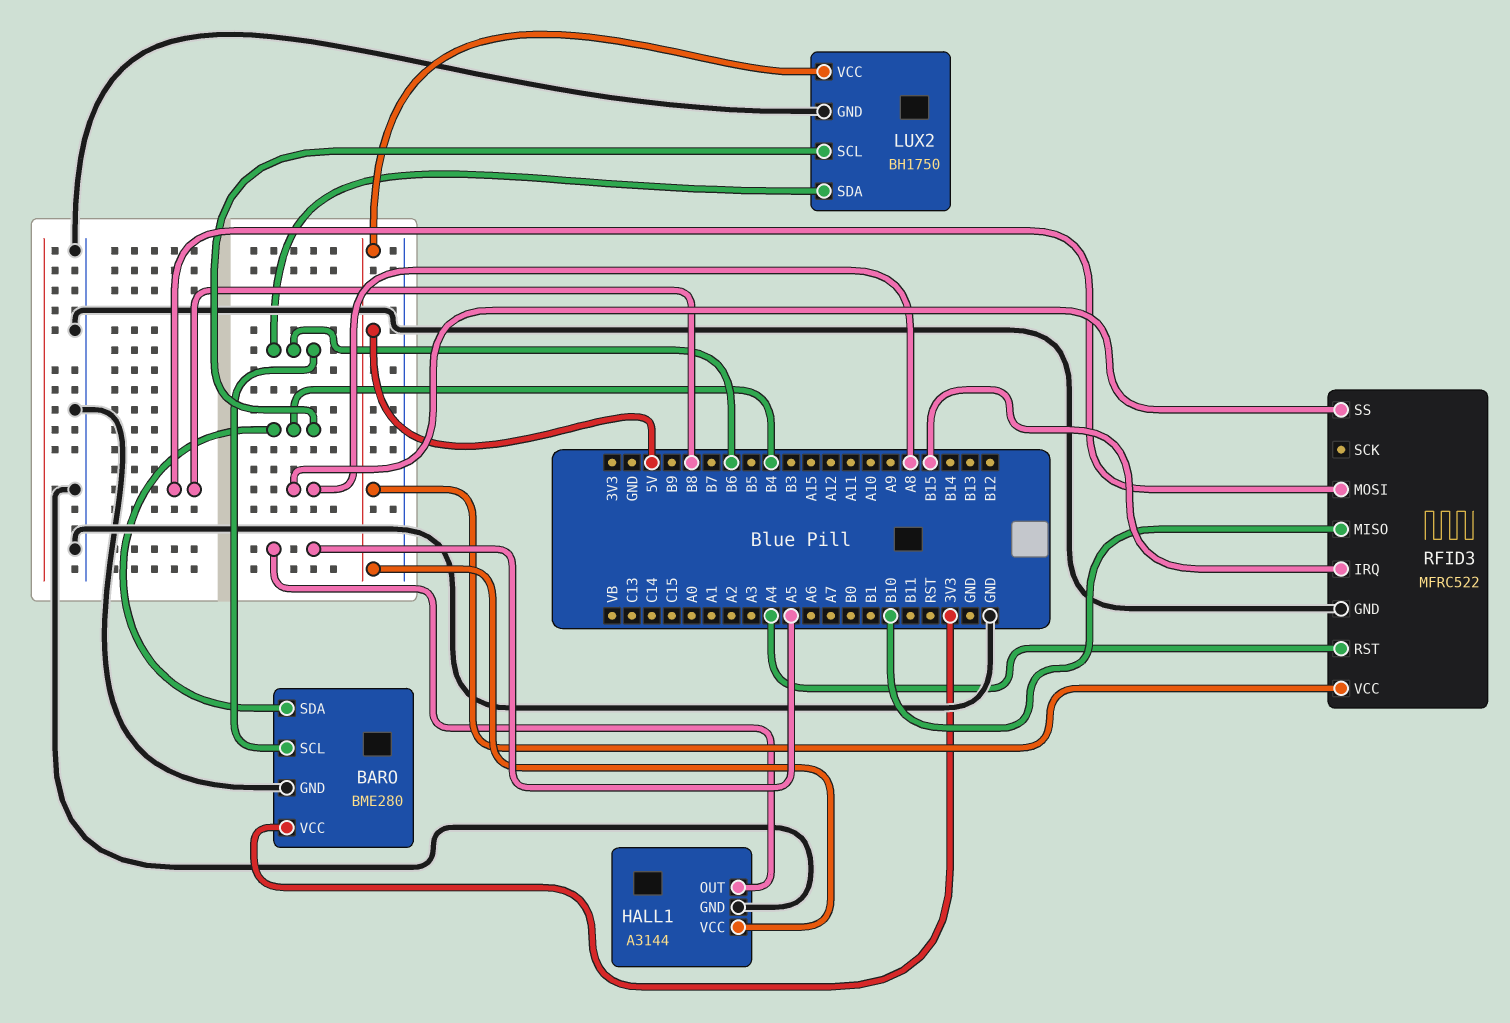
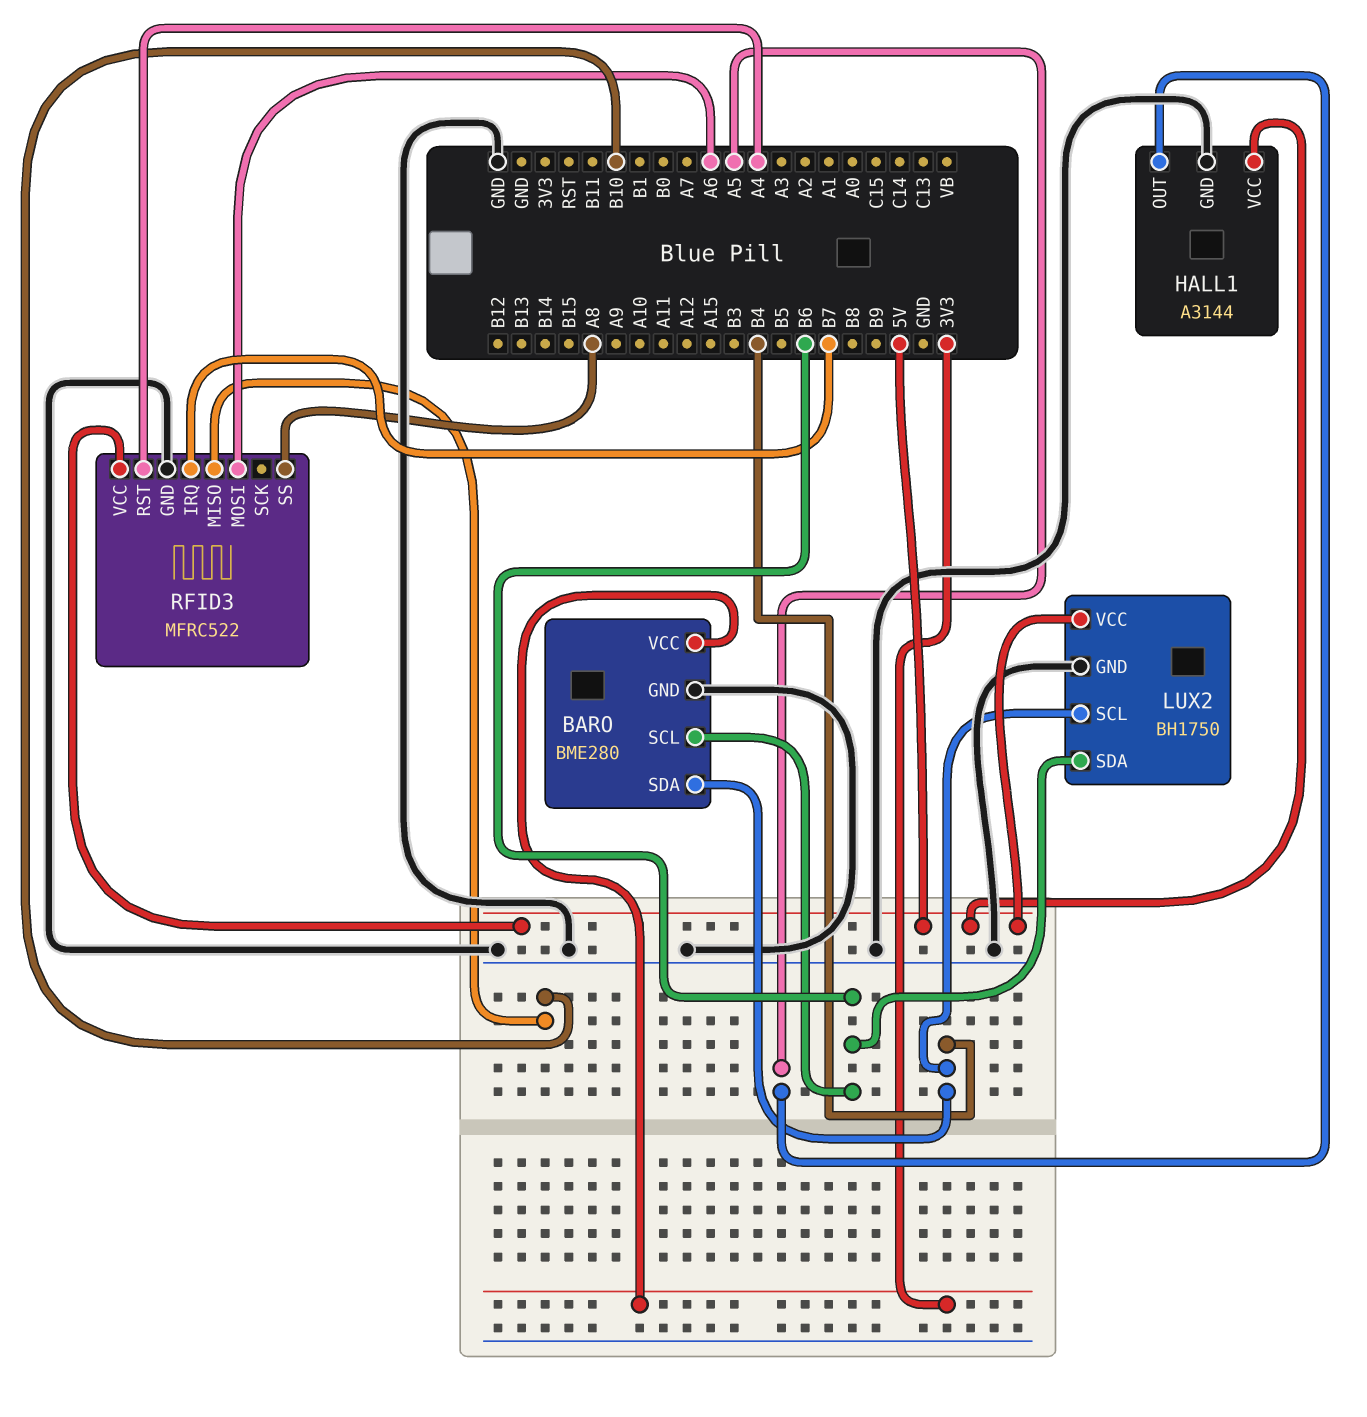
RFID3 pin IRQ: B15 -> B7
RFID3 pin MOSI: B8 -> A6

